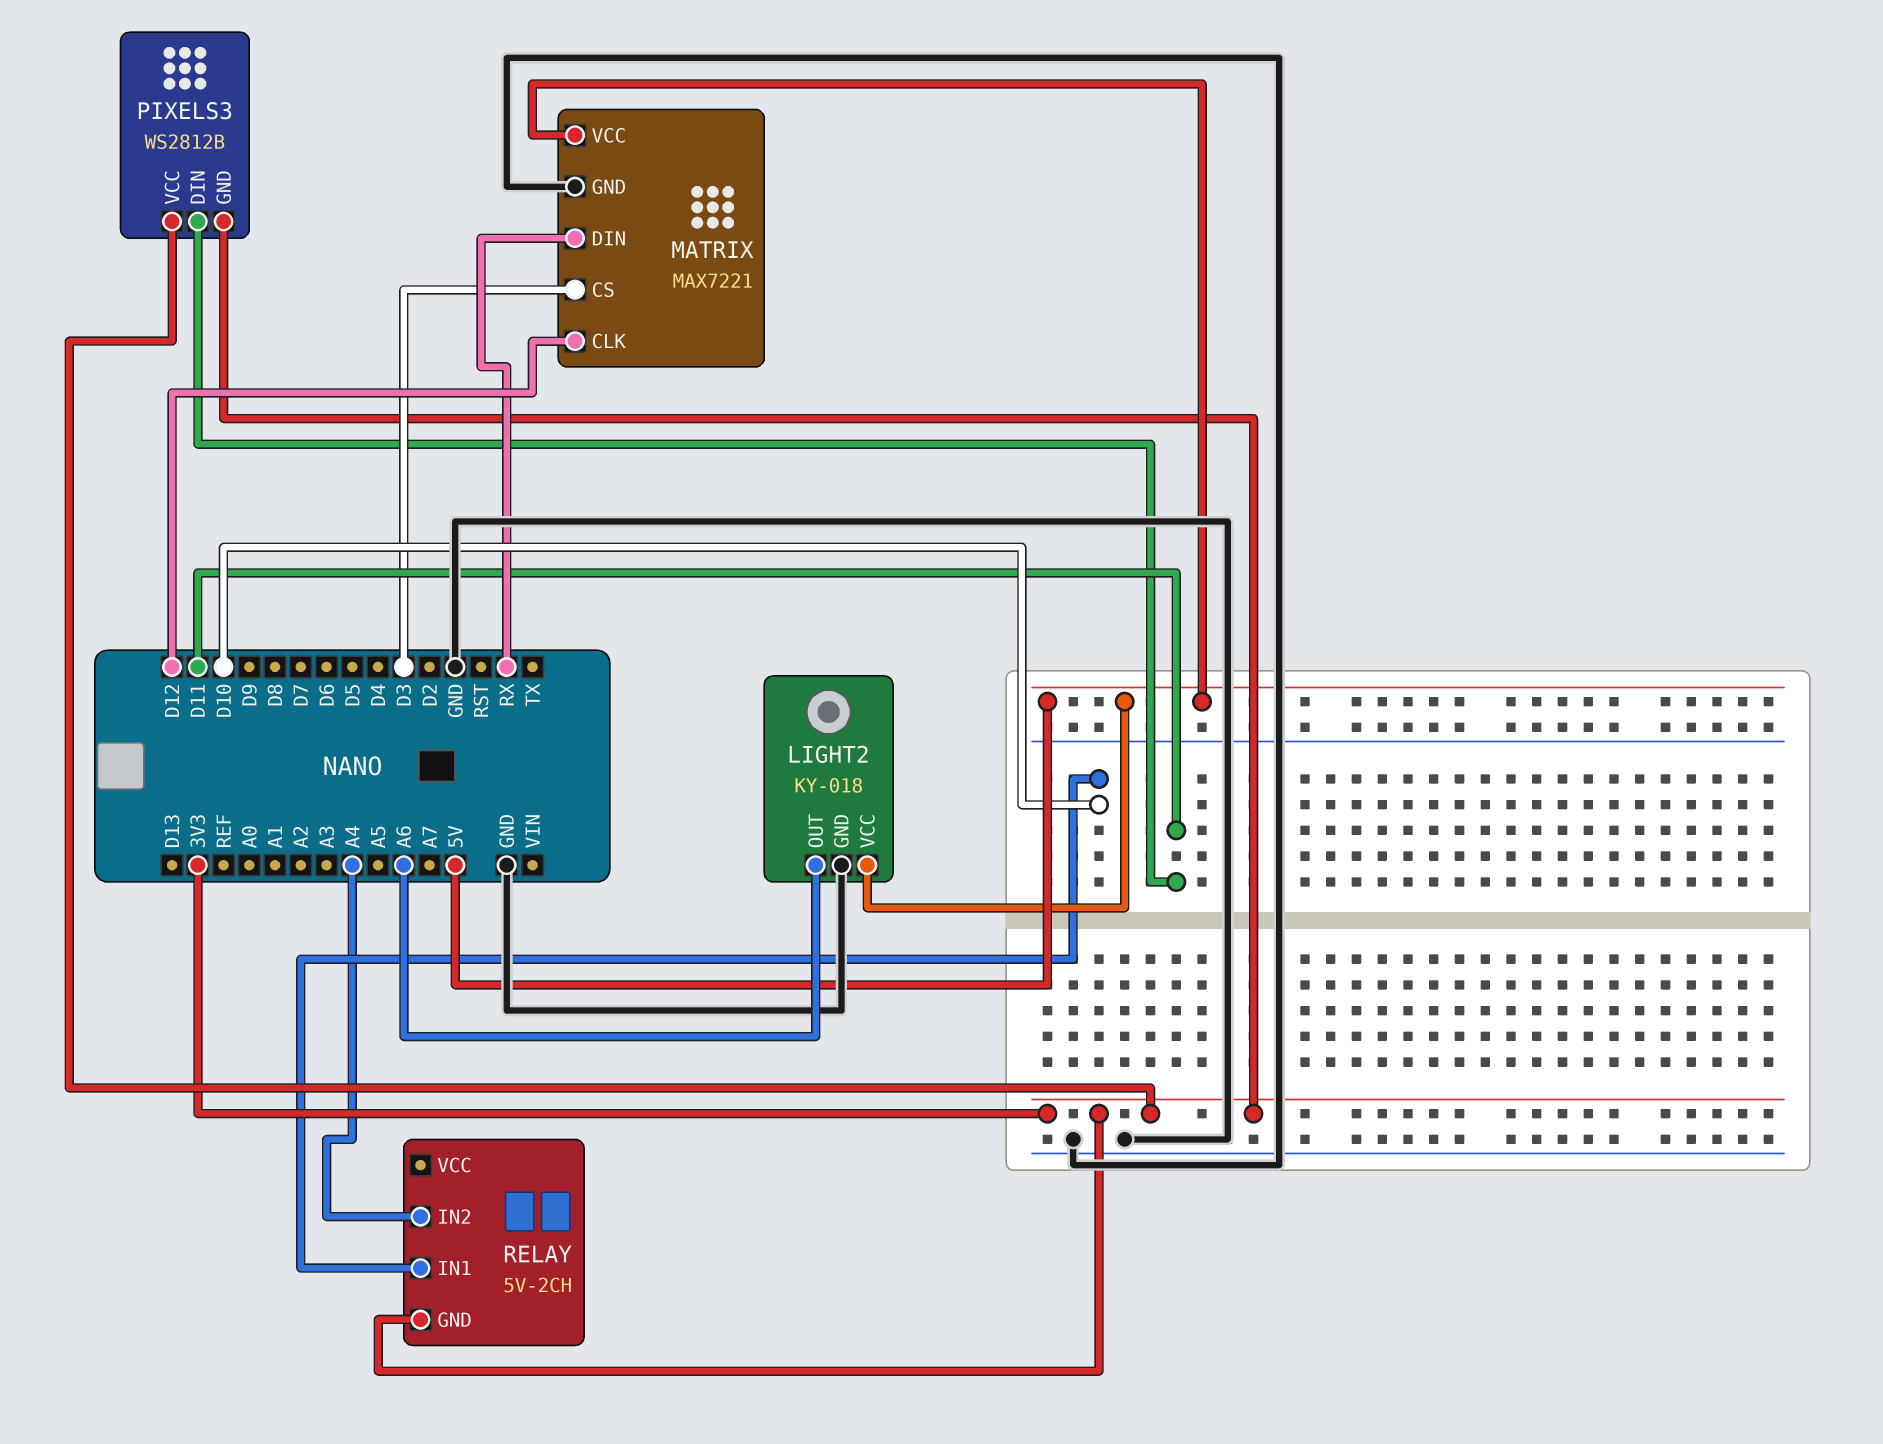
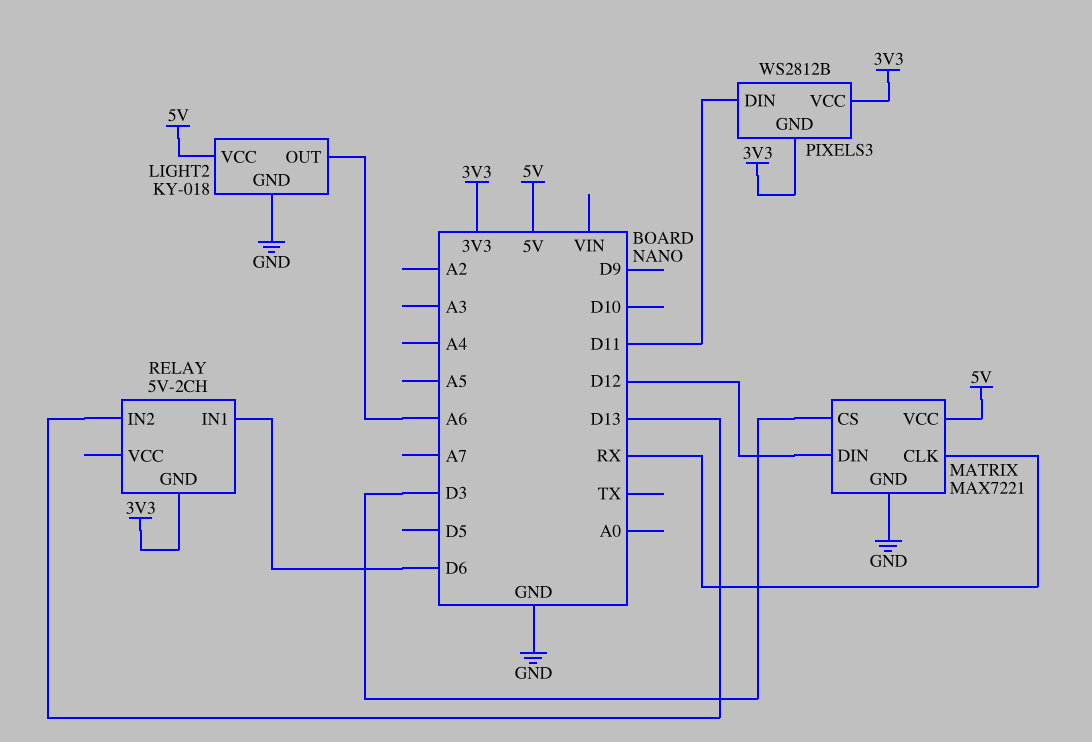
MATRIX pin CLK: D12 -> RX
MATRIX pin DIN: RX -> D12
RELAY pin IN1: D10 -> D6
RELAY pin IN2: A4 -> D13

